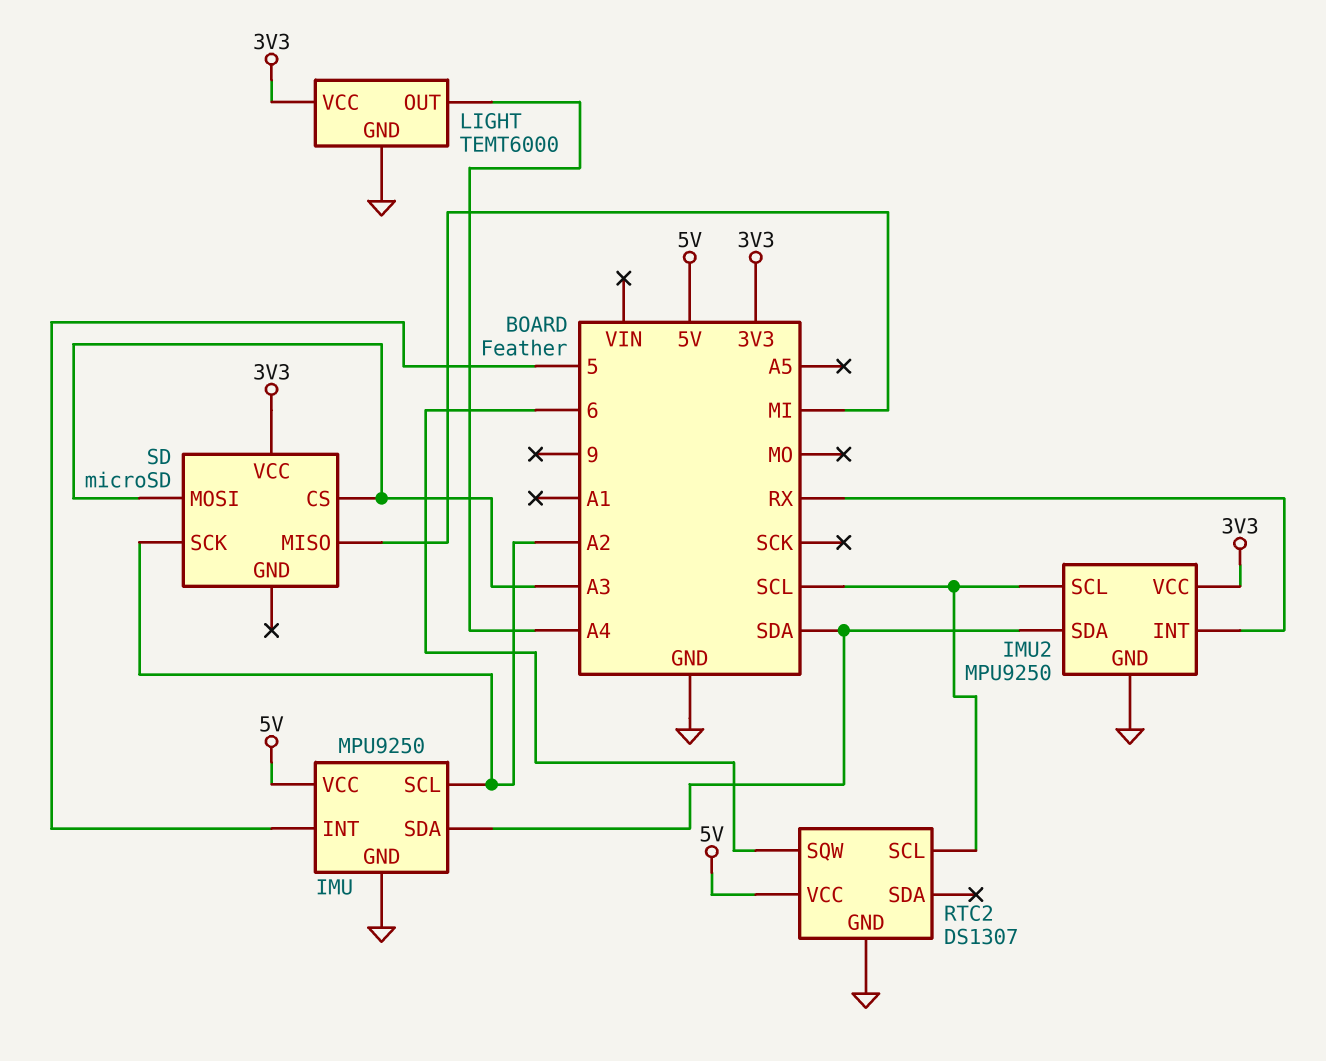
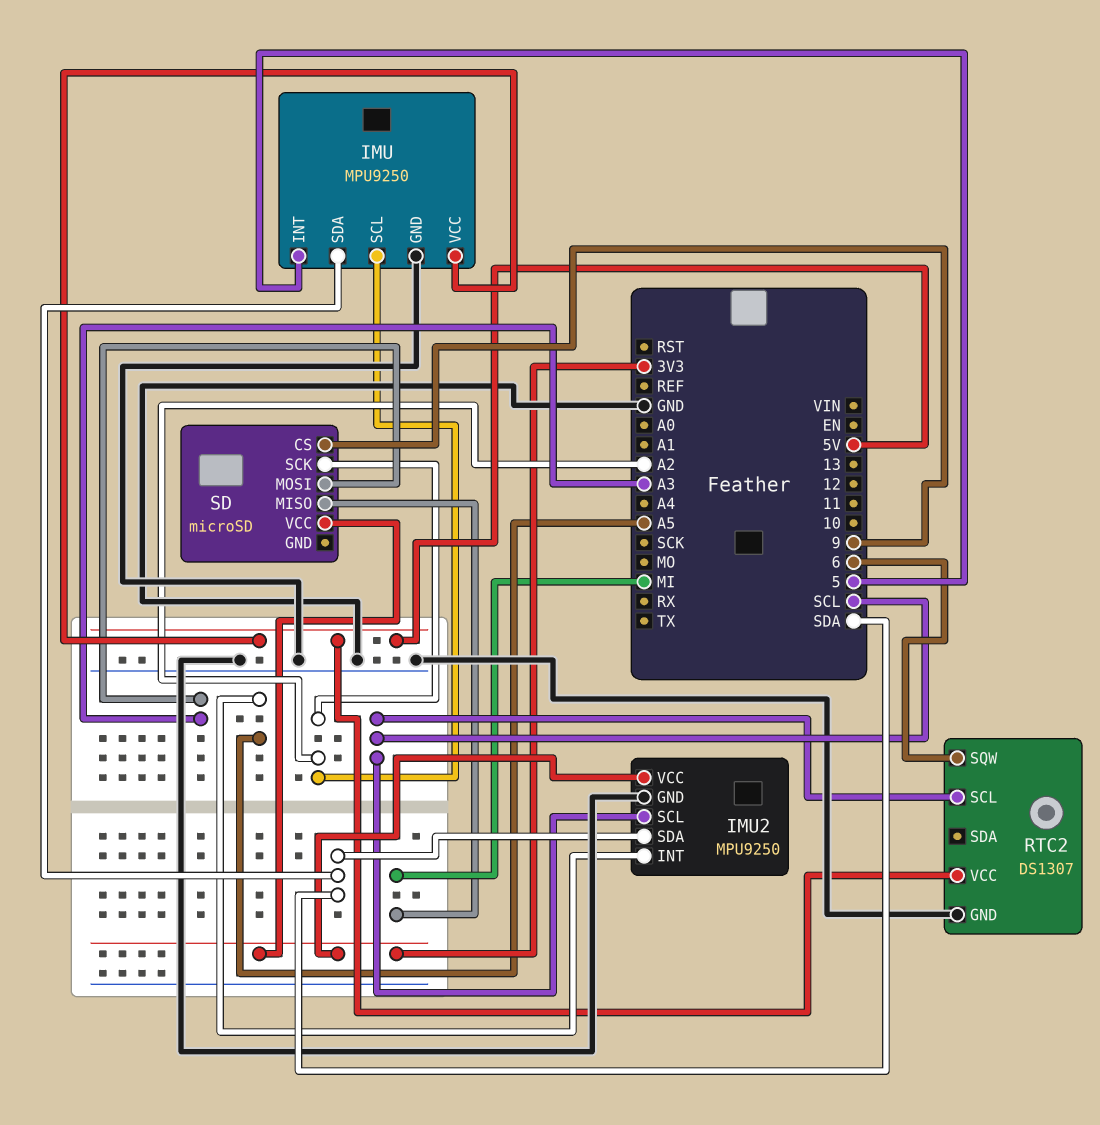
IMU2 pin INT: RX -> A5
LIGHT: TEMT6000 -> none
LIGHT pin GND: GND -> none
LIGHT pin OUT: A4 -> none
LIGHT pin VCC: 3V3 -> none
SD pin CS: A3 -> 9

